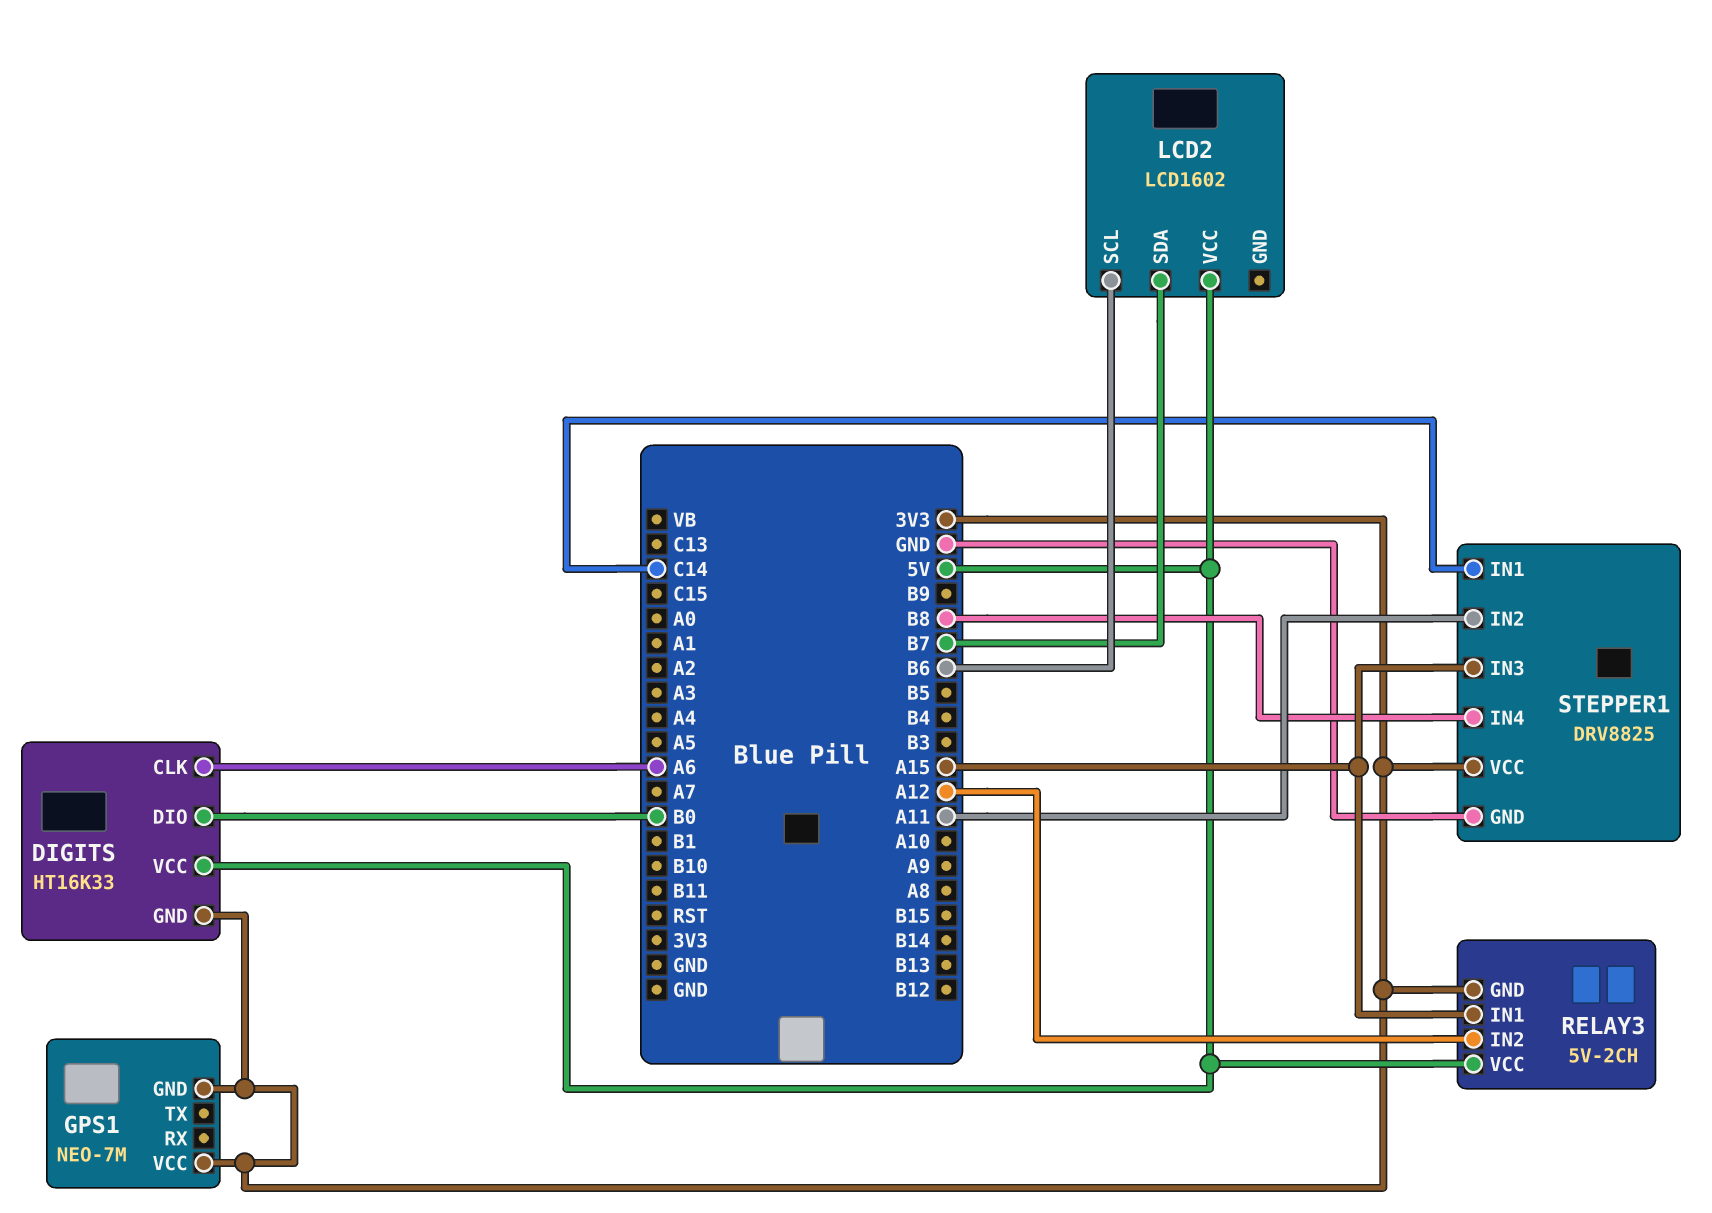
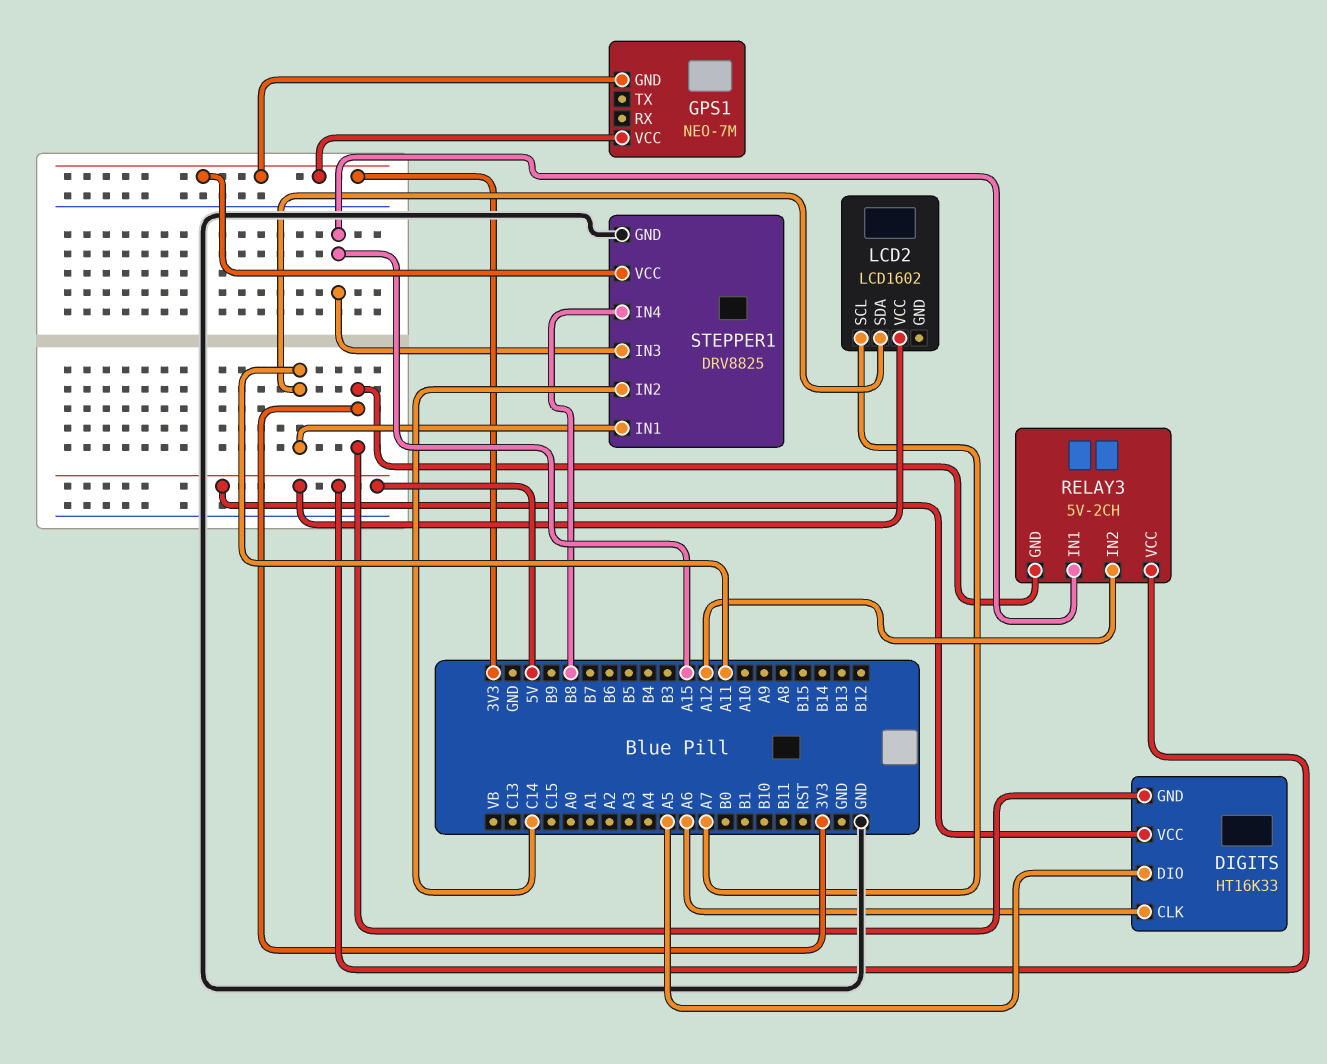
DIGITS pin DIO: B0 -> A5
LCD2 pin SCL: B6 -> A7
LCD2 pin SDA: B7 -> A11
STEPPER1 pin IN1: C14 -> A11
STEPPER1 pin IN2: A11 -> C14

